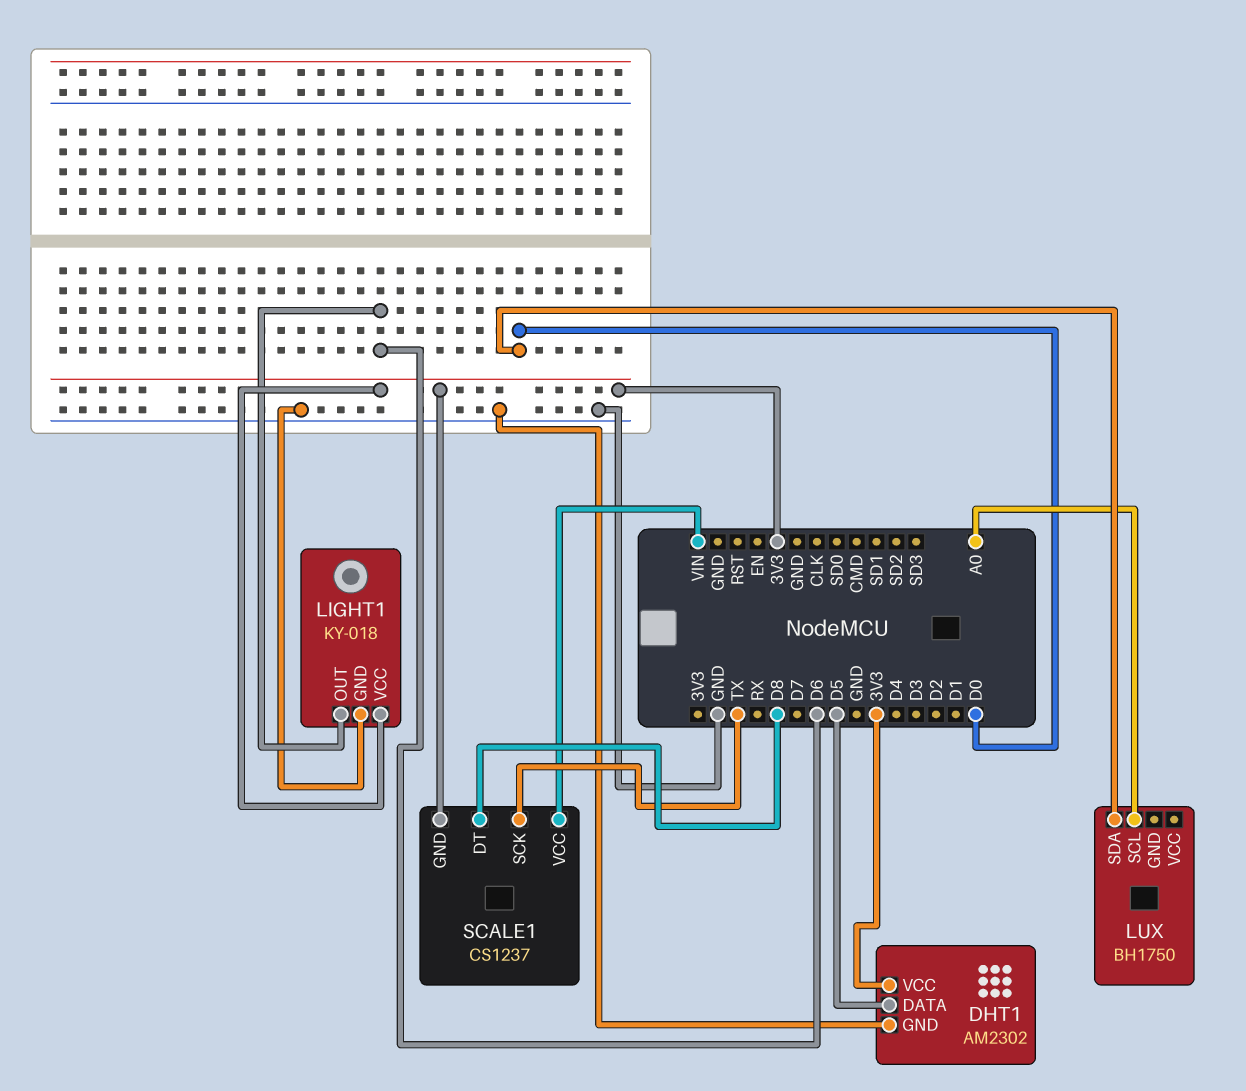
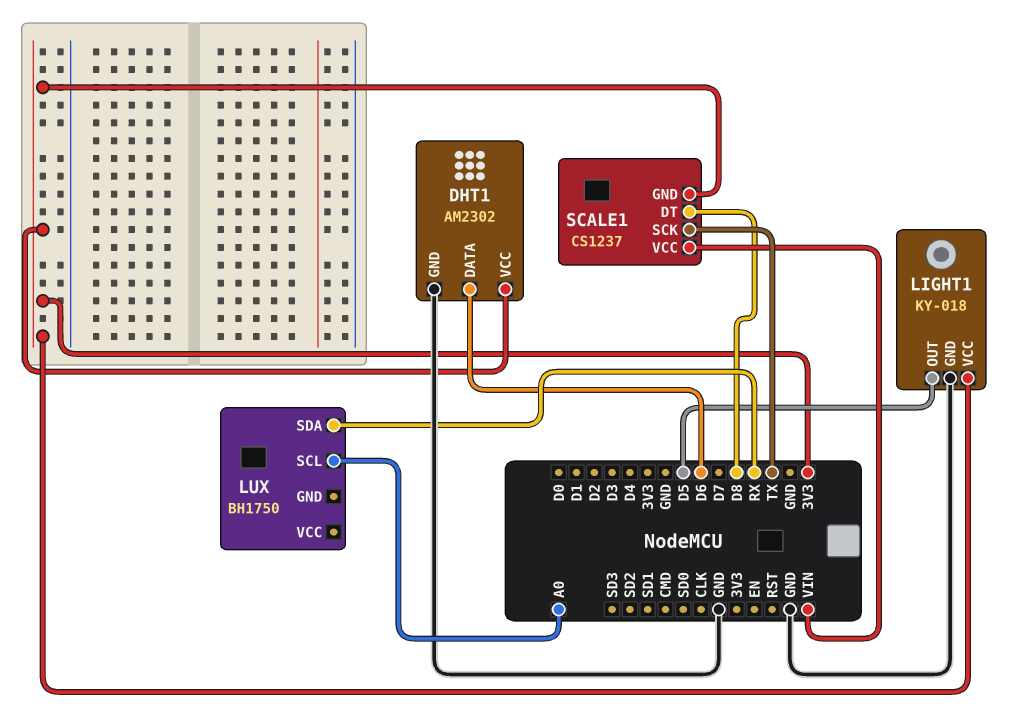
DHT1 pin DATA: D5 -> D6
LIGHT1 pin OUT: D6 -> D5
LUX pin SDA: D0 -> RX

